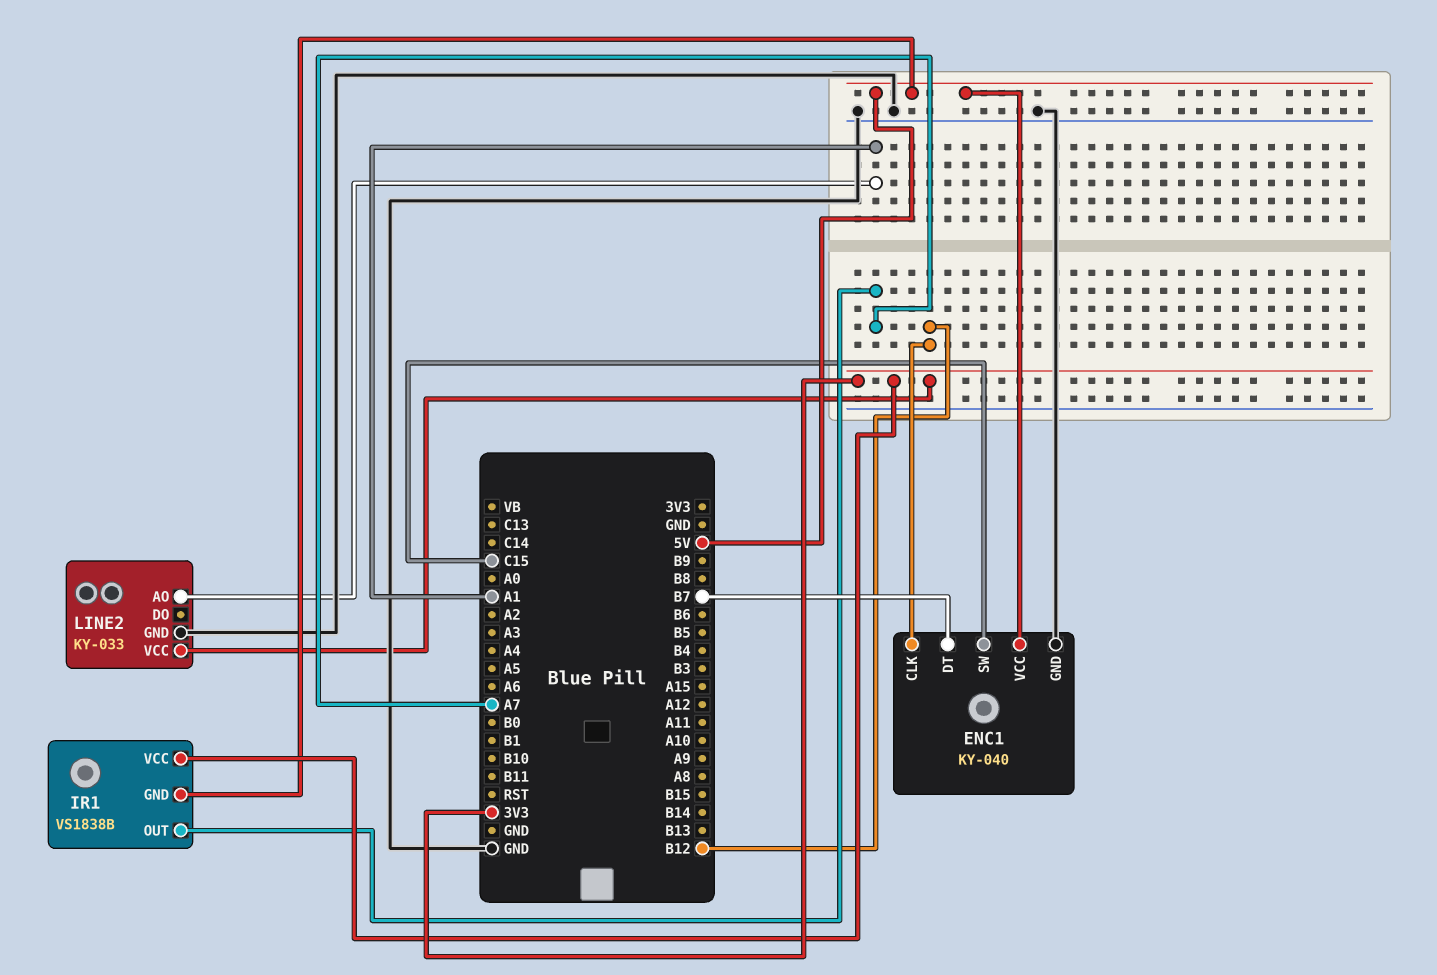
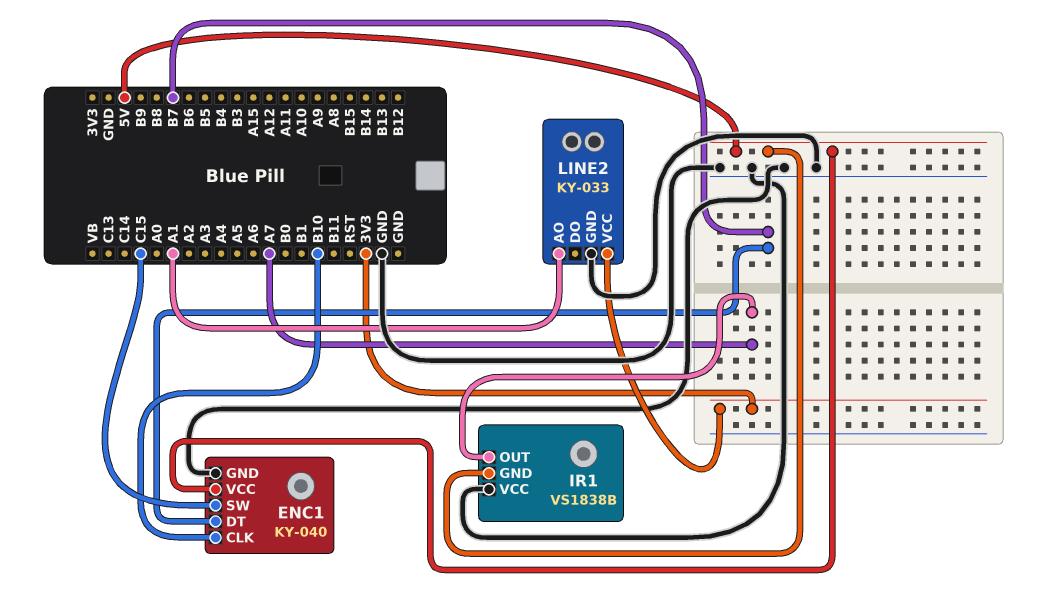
ENC1 pin CLK: B12 -> B10
IR1 pin VCC: 3V3 -> GND

